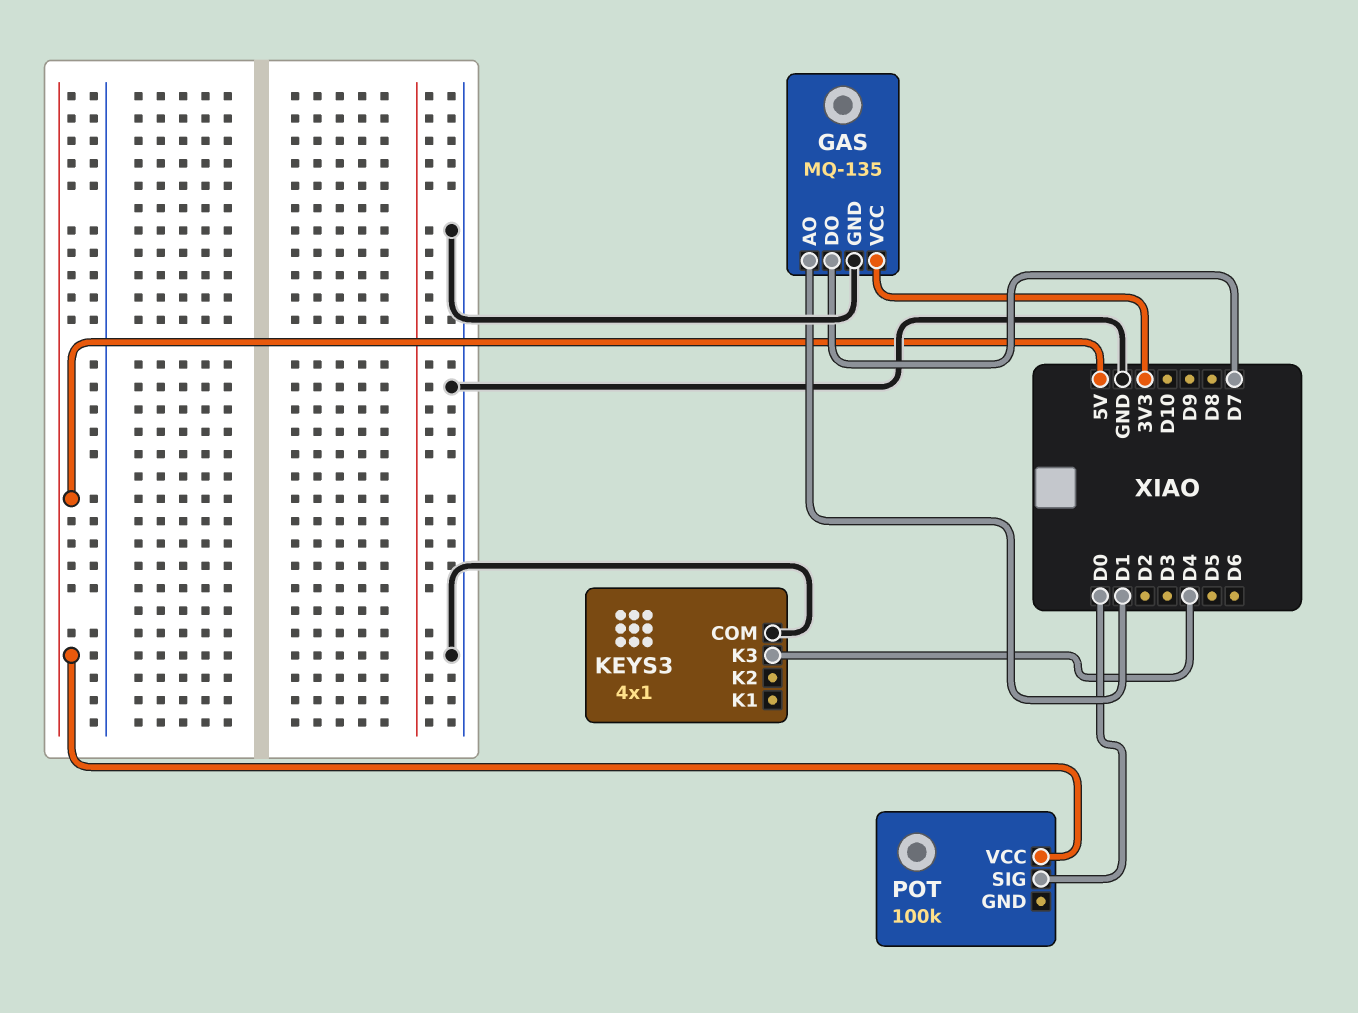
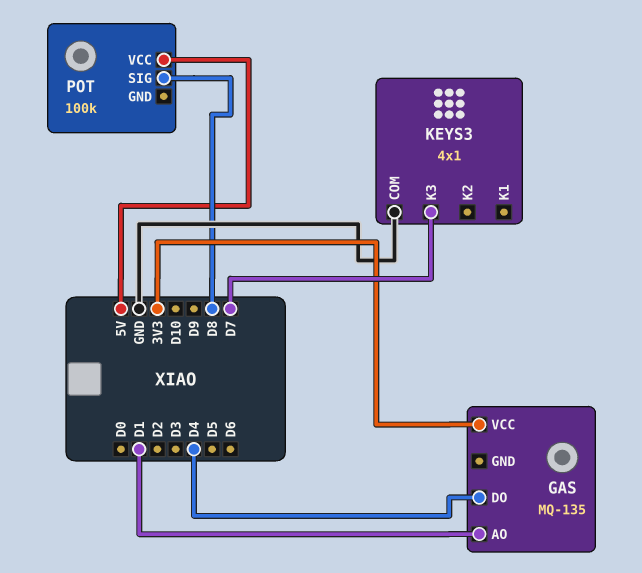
GAS pin DO: D7 -> D4
GAS pin GND: GND -> none
KEYS3 pin K3: D4 -> D7
POT pin SIG: D0 -> D8

